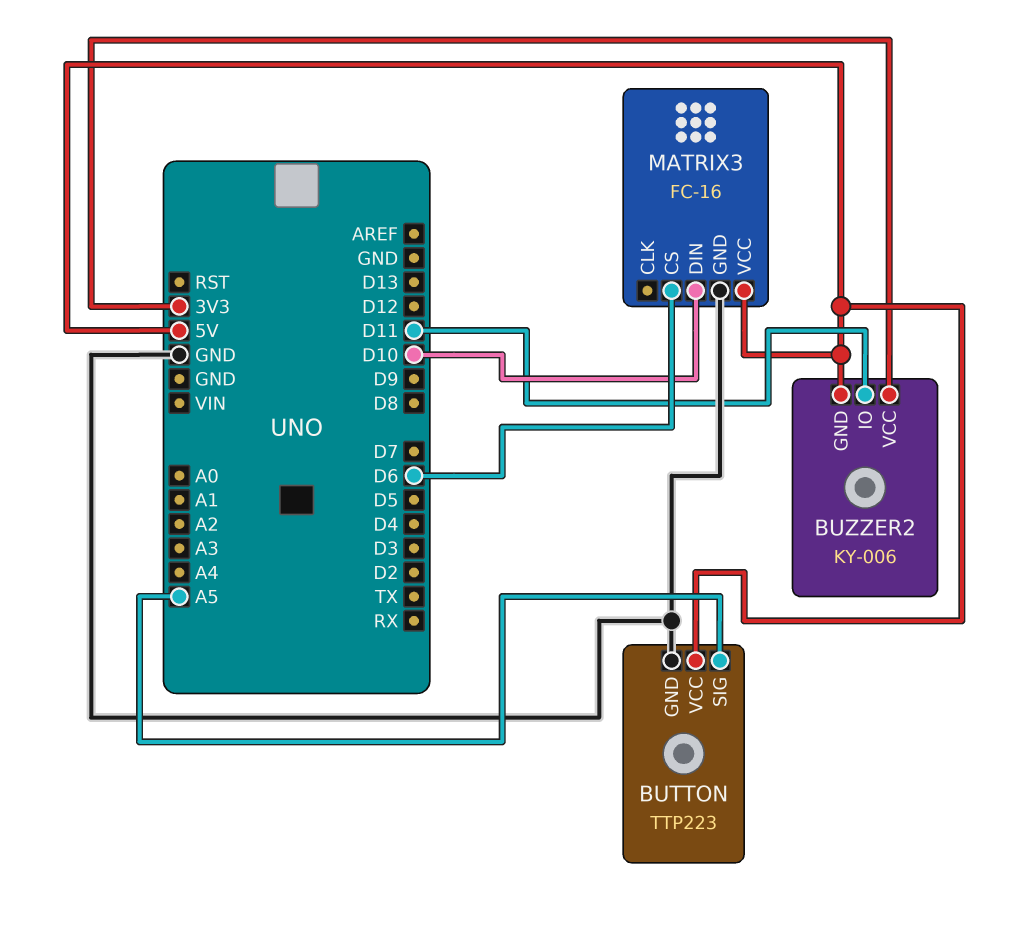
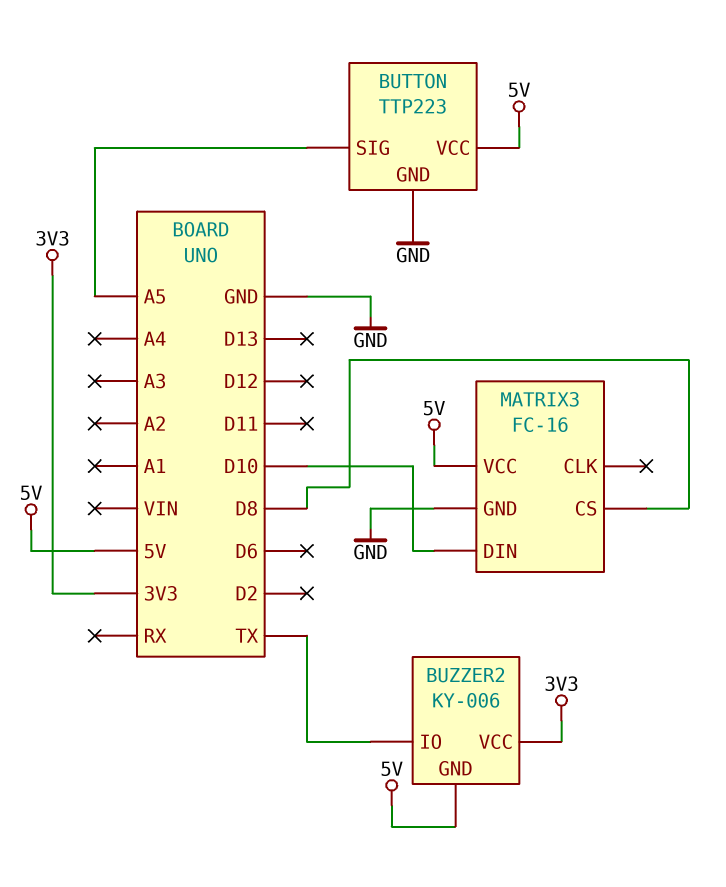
BUZZER2 pin IO: D11 -> TX
MATRIX3 pin CS: D6 -> D8

